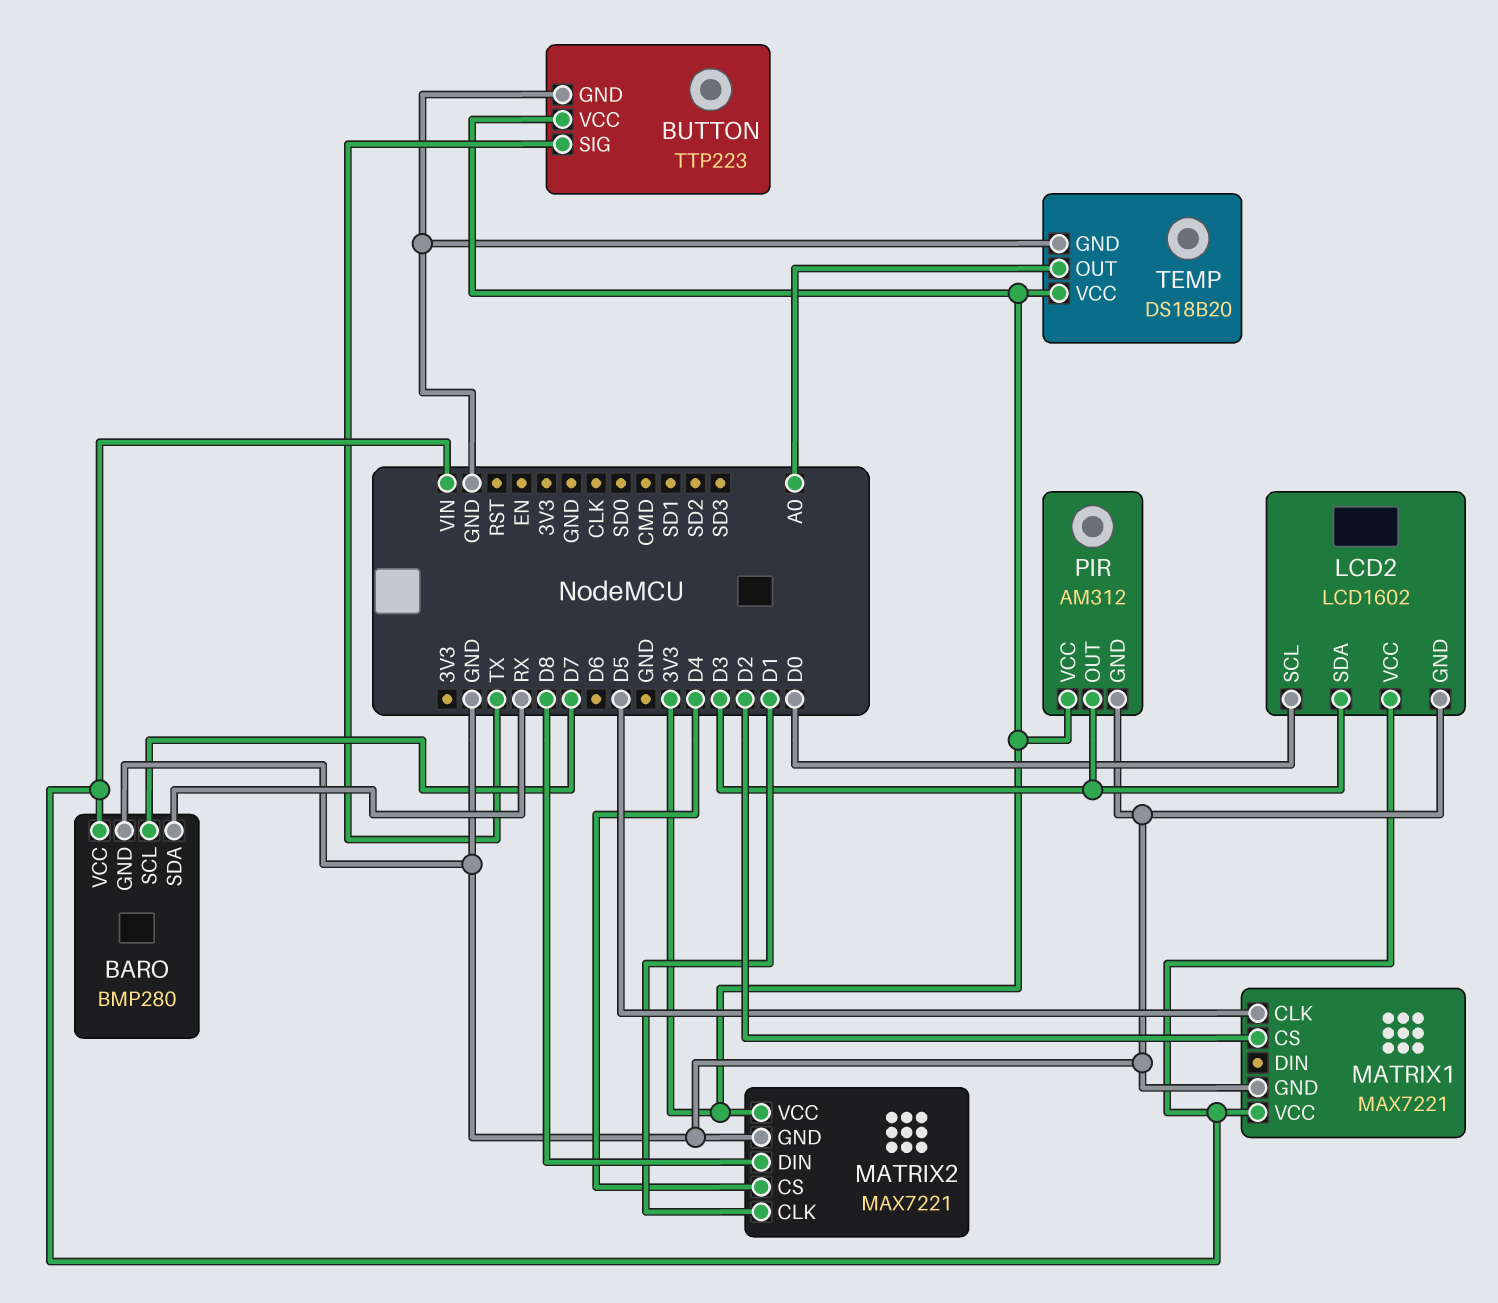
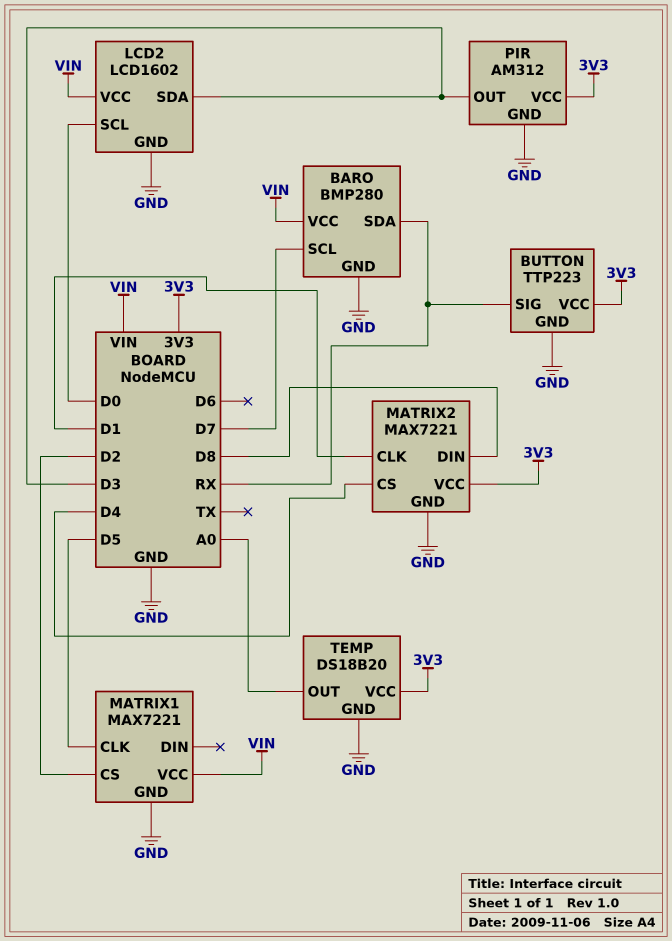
BUTTON pin SIG: TX -> RX

